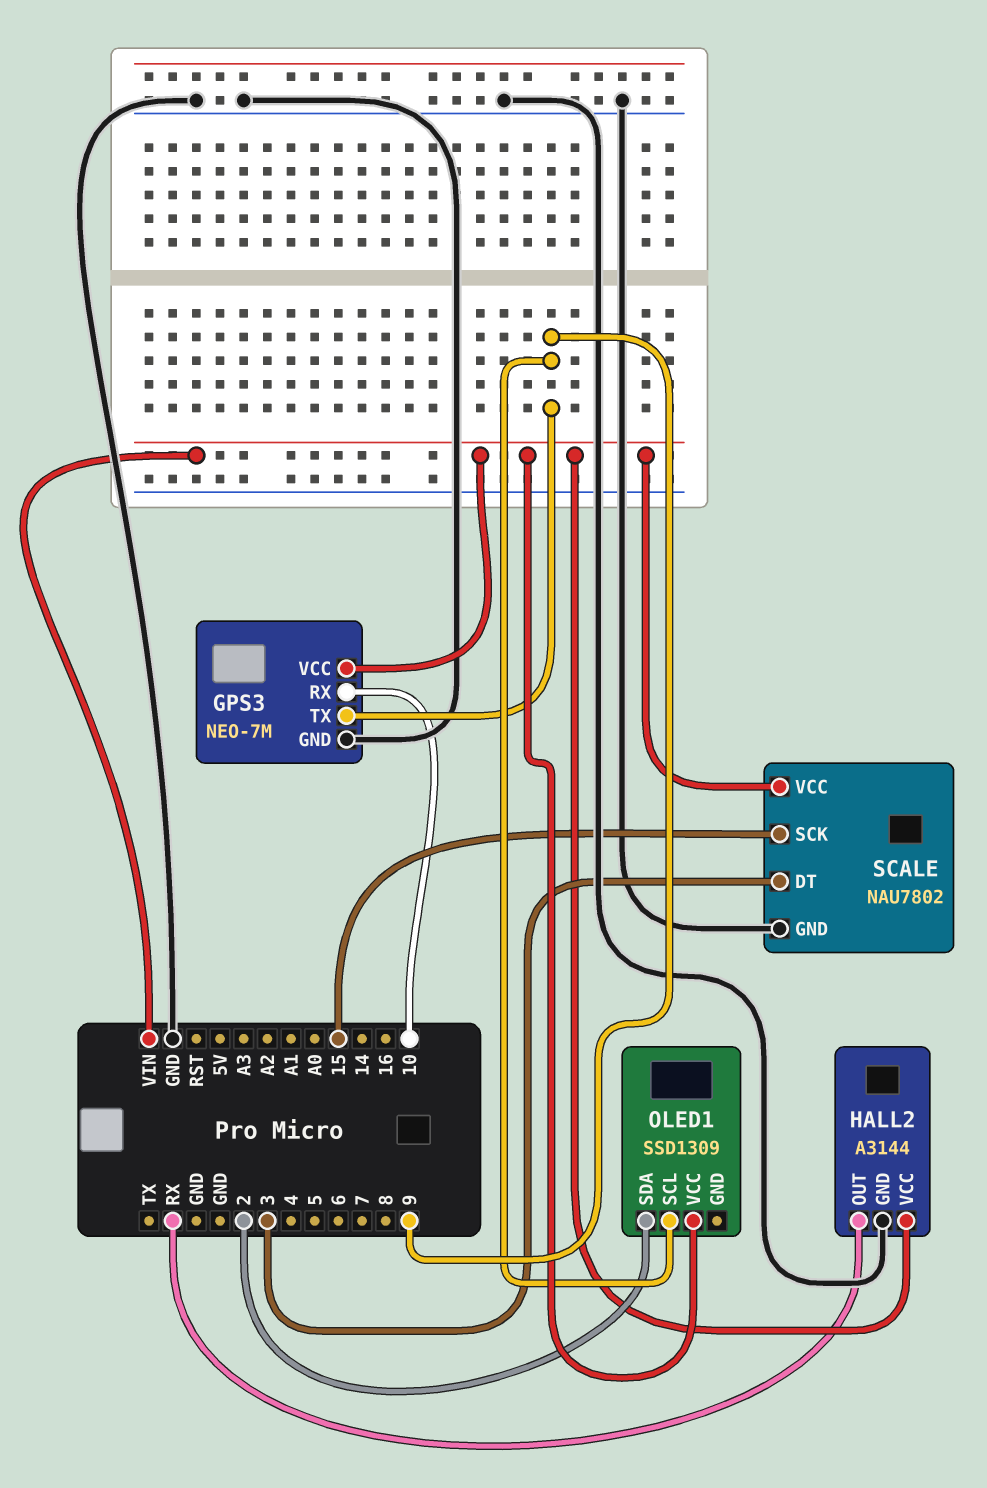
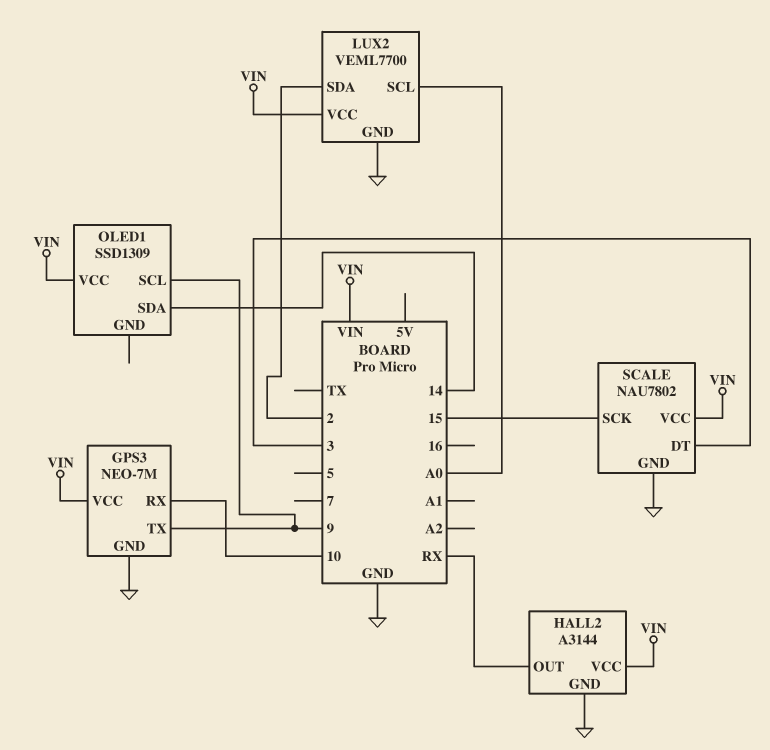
LUX2: none -> VEML7700
LUX2 pin GND: none -> GND
LUX2 pin SCL: none -> A0
LUX2 pin SDA: none -> 2
LUX2 pin VCC: none -> VIN
OLED1 pin SDA: 2 -> 14

